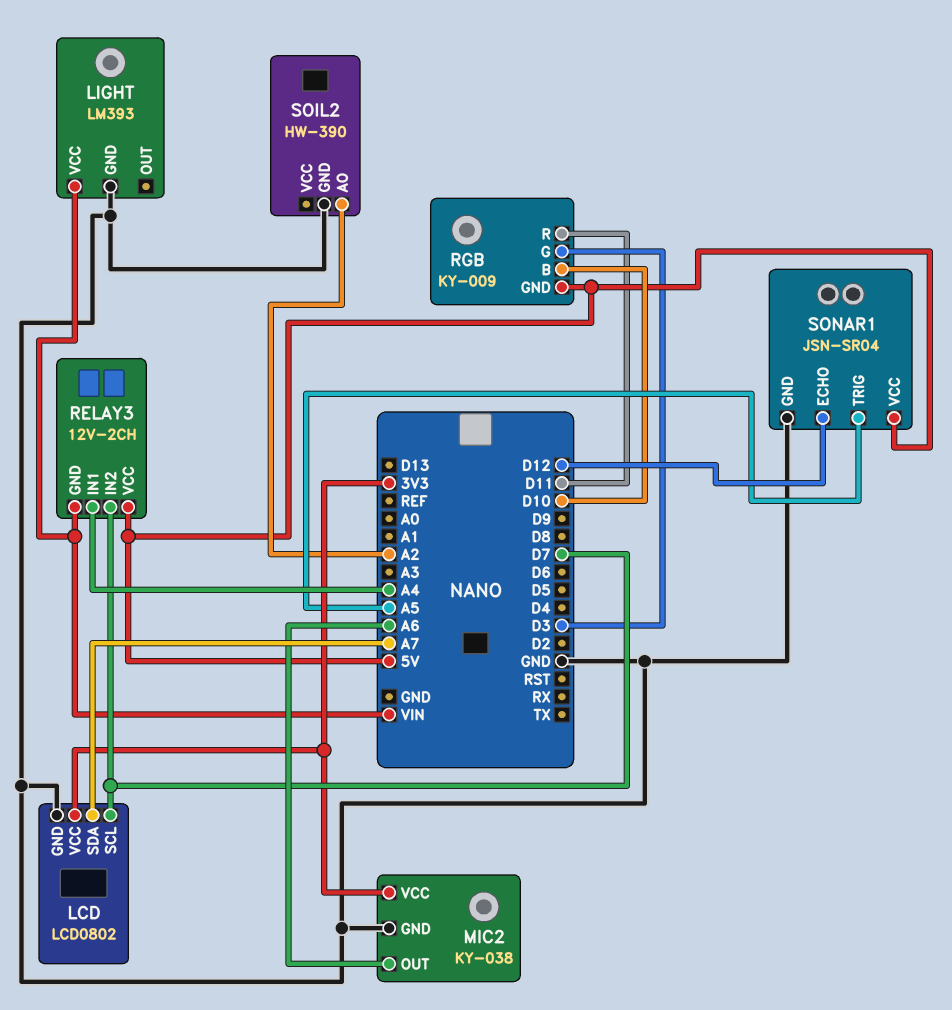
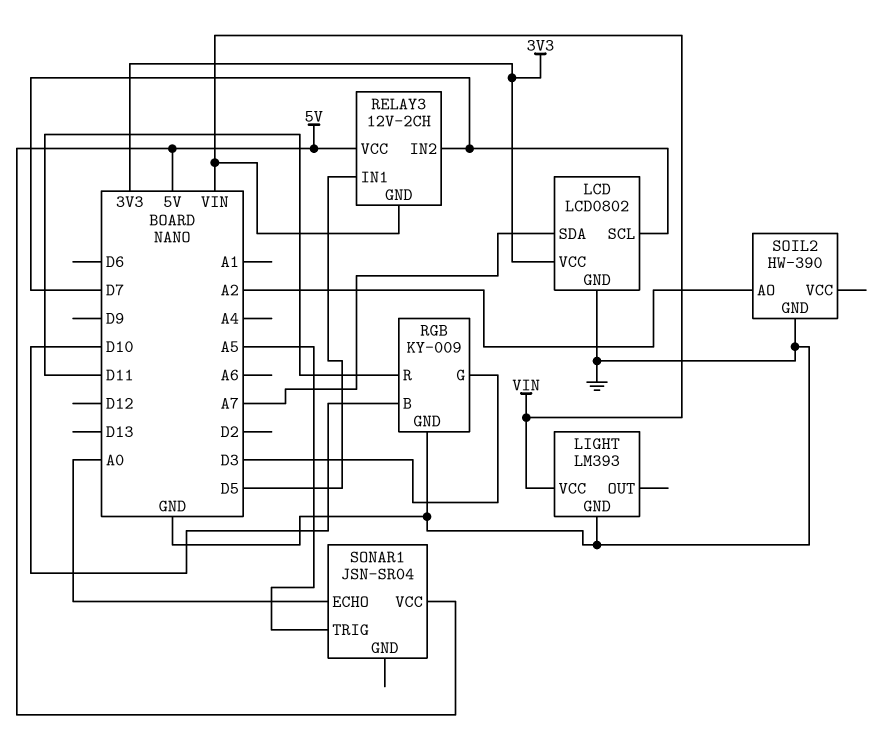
MIC2: KY-038 -> none
MIC2 pin GND: GND -> none
MIC2 pin OUT: A6 -> none
MIC2 pin VCC: 3V3 -> none
RELAY3 pin IN1: A4 -> D5
RGB pin GND: 5V -> GND
SONAR1 pin ECHO: D12 -> A0
SONAR1 pin GND: GND -> none

